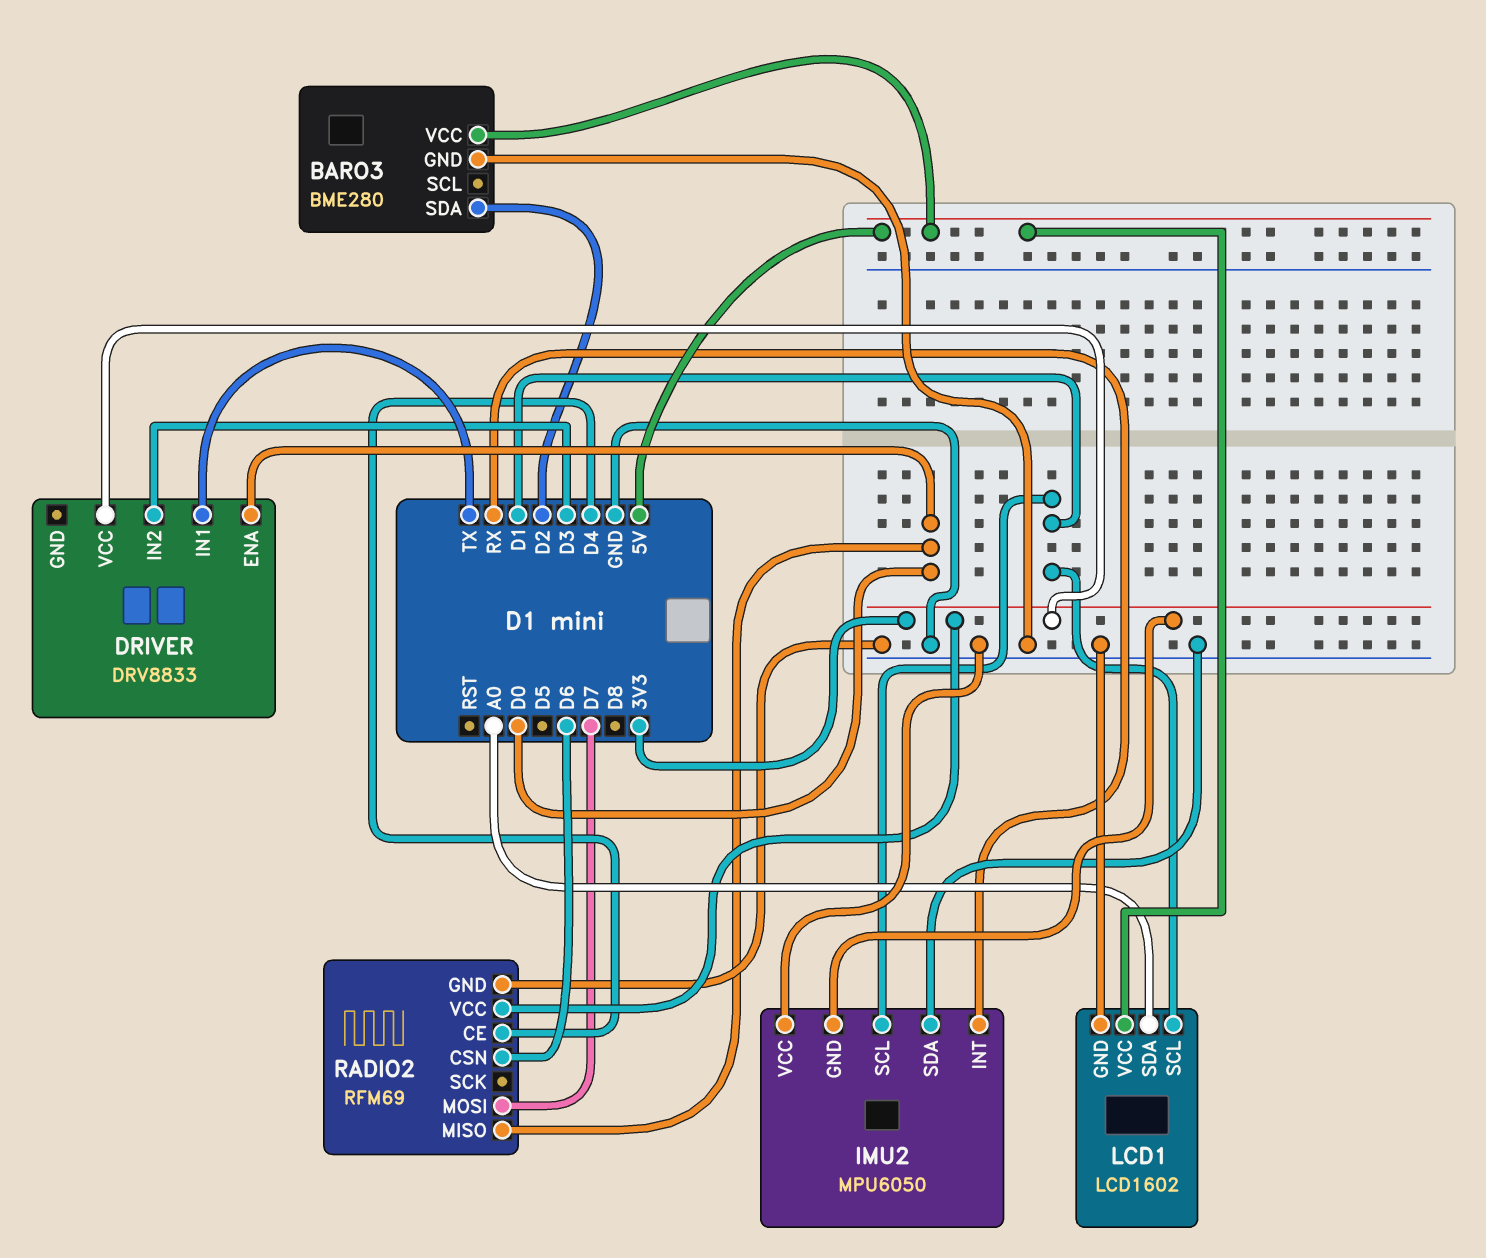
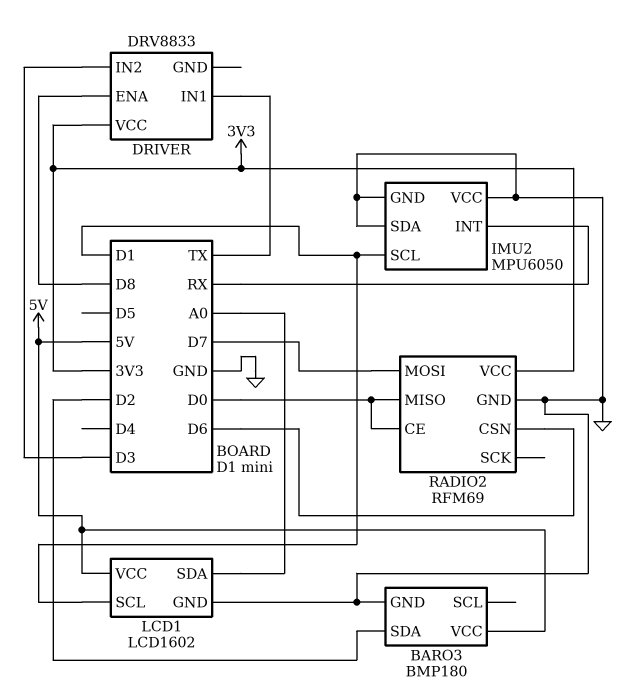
BARO3: BME280 -> BMP180
DRIVER pin ENA: D0 -> D8
IMU2 pin GND: 3V3 -> GND
RADIO2 pin CE: D4 -> D0

